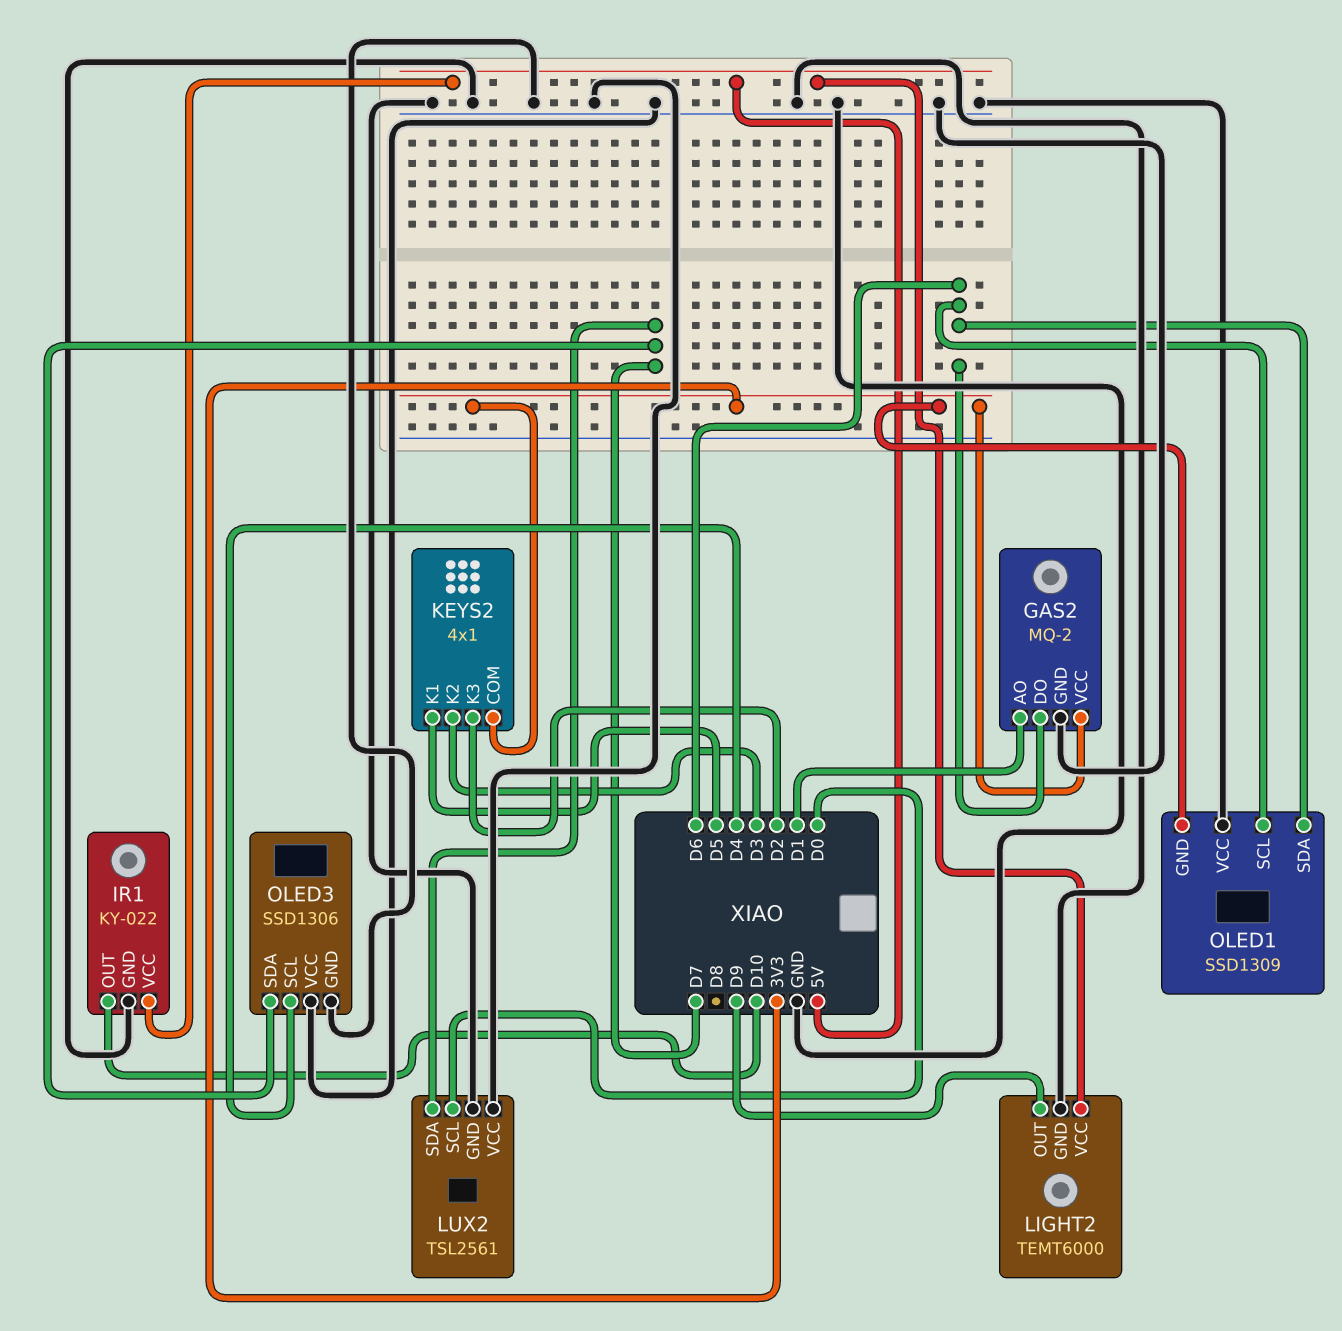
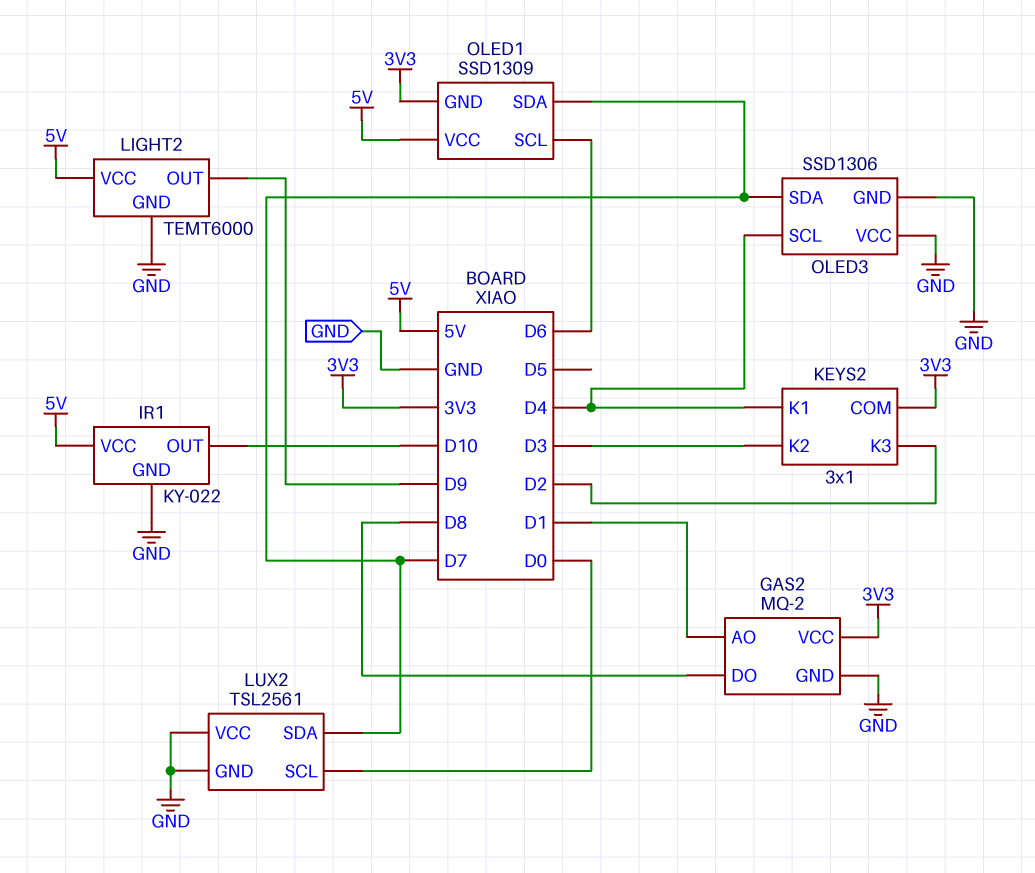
GAS2 pin DO: D6 -> D8
KEYS2: 4x1 -> 3x1
KEYS2 pin K1: D5 -> D4
OLED1 pin SDA: D6 -> D7
OLED1 pin VCC: GND -> 5V

